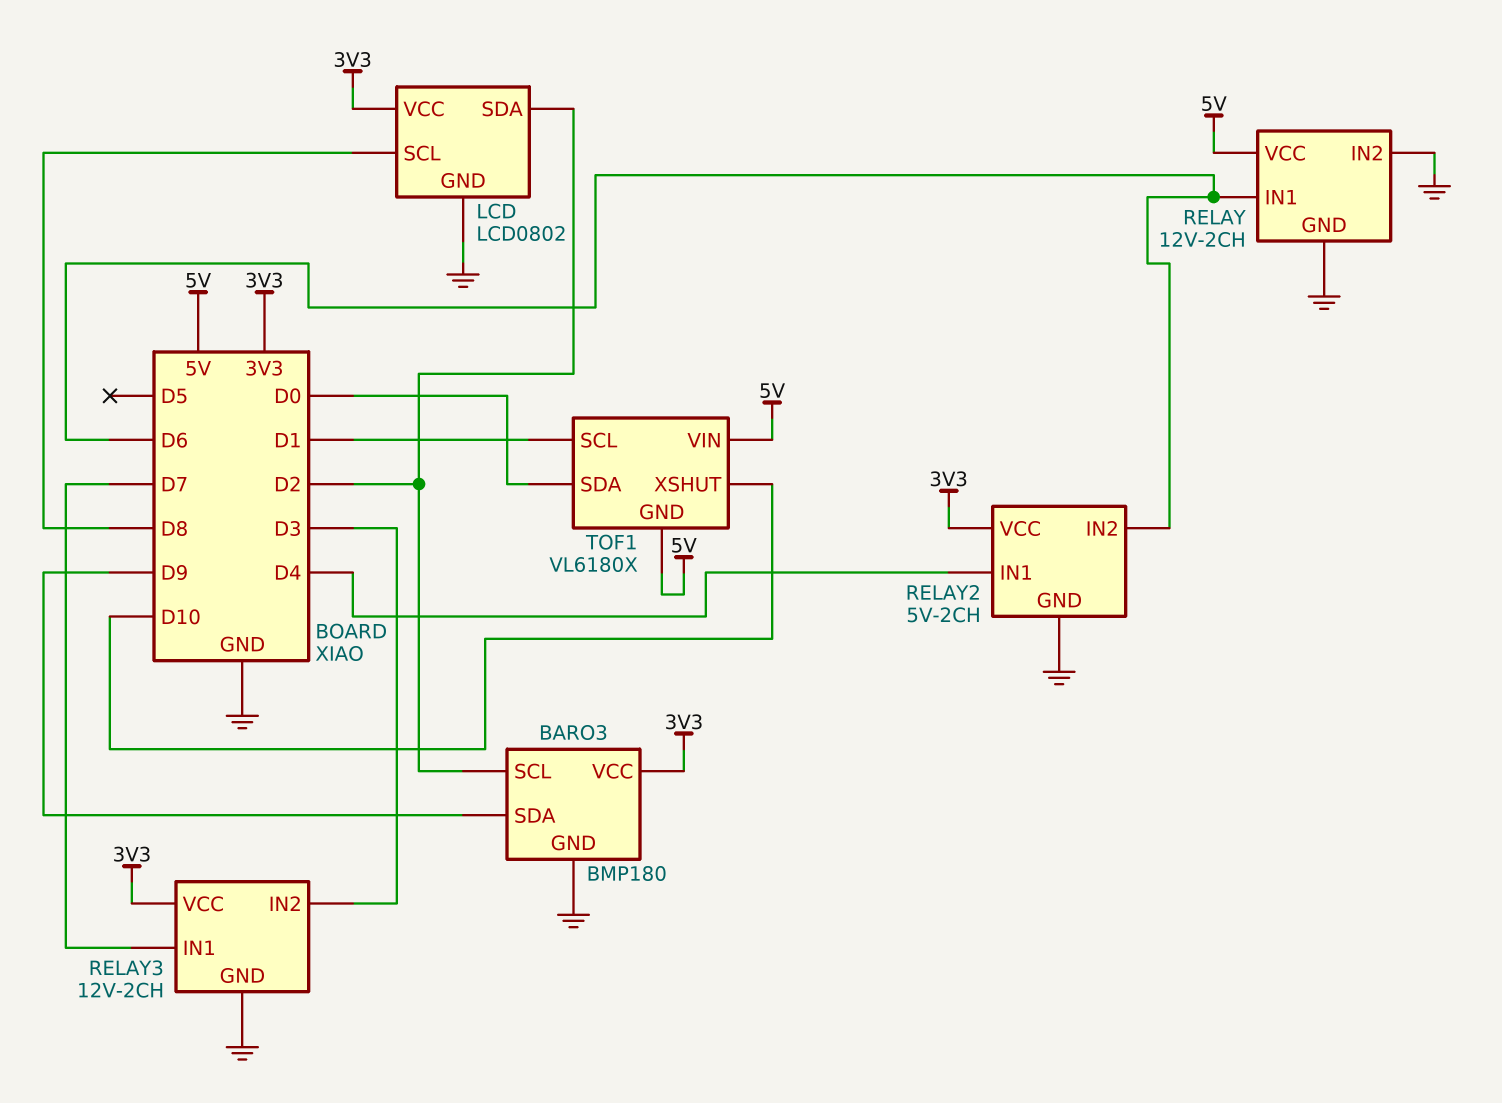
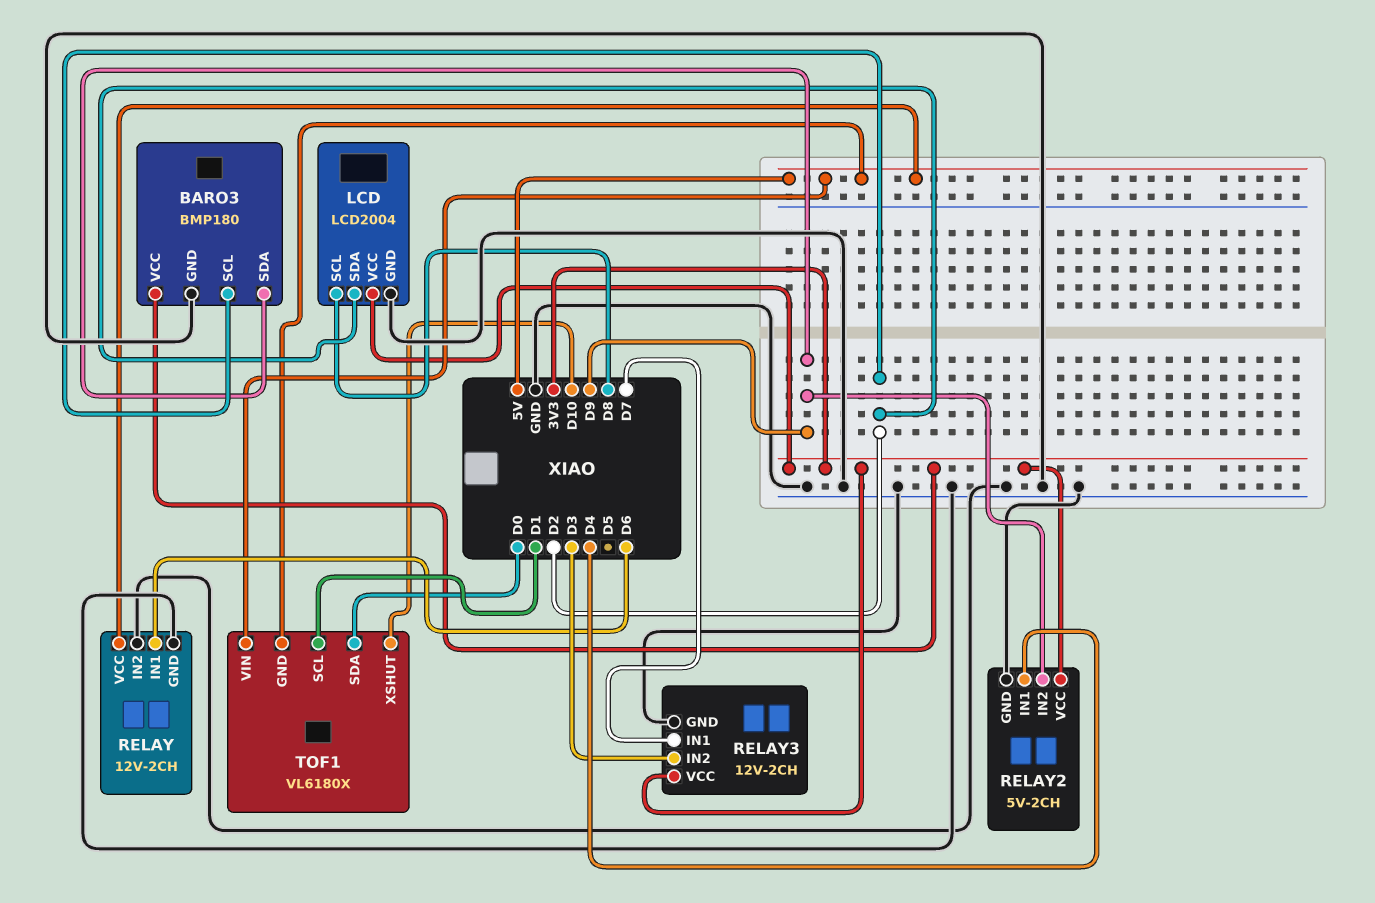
LCD: LCD0802 -> LCD2004
RELAY2 pin IN2: D6 -> D9

